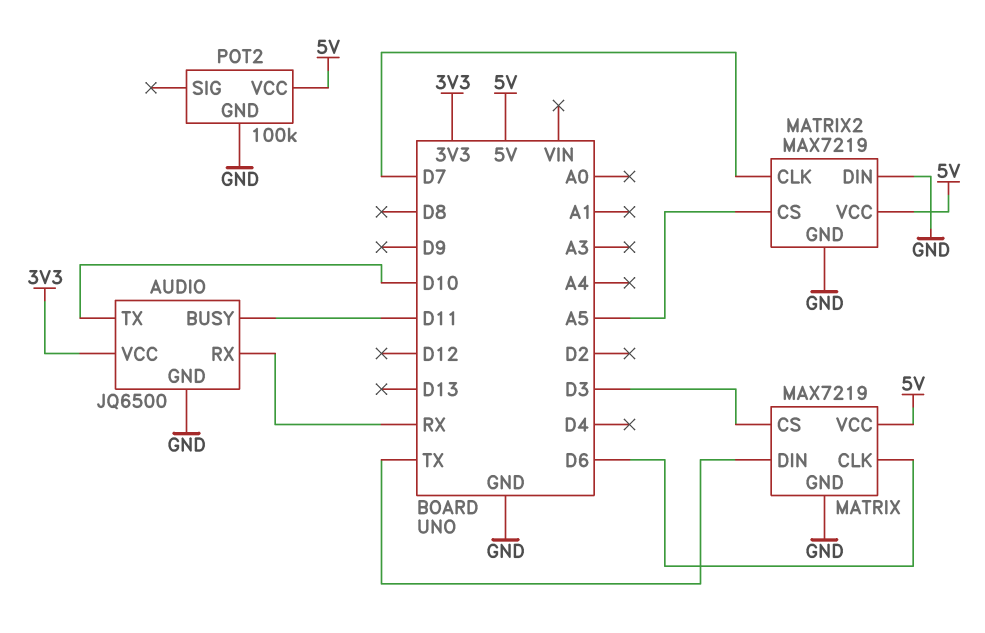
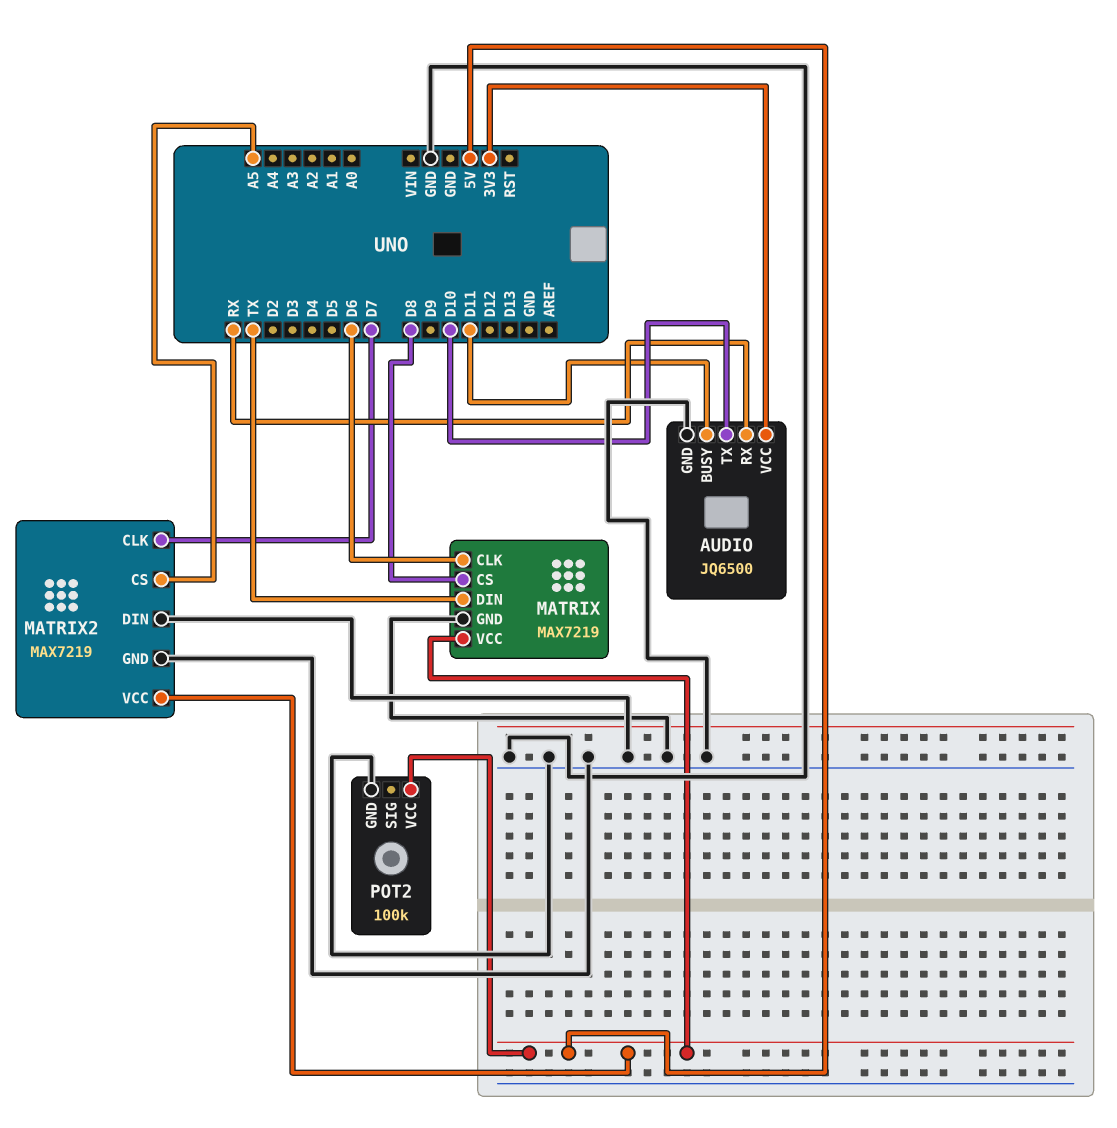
MATRIX pin CS: D3 -> D8

